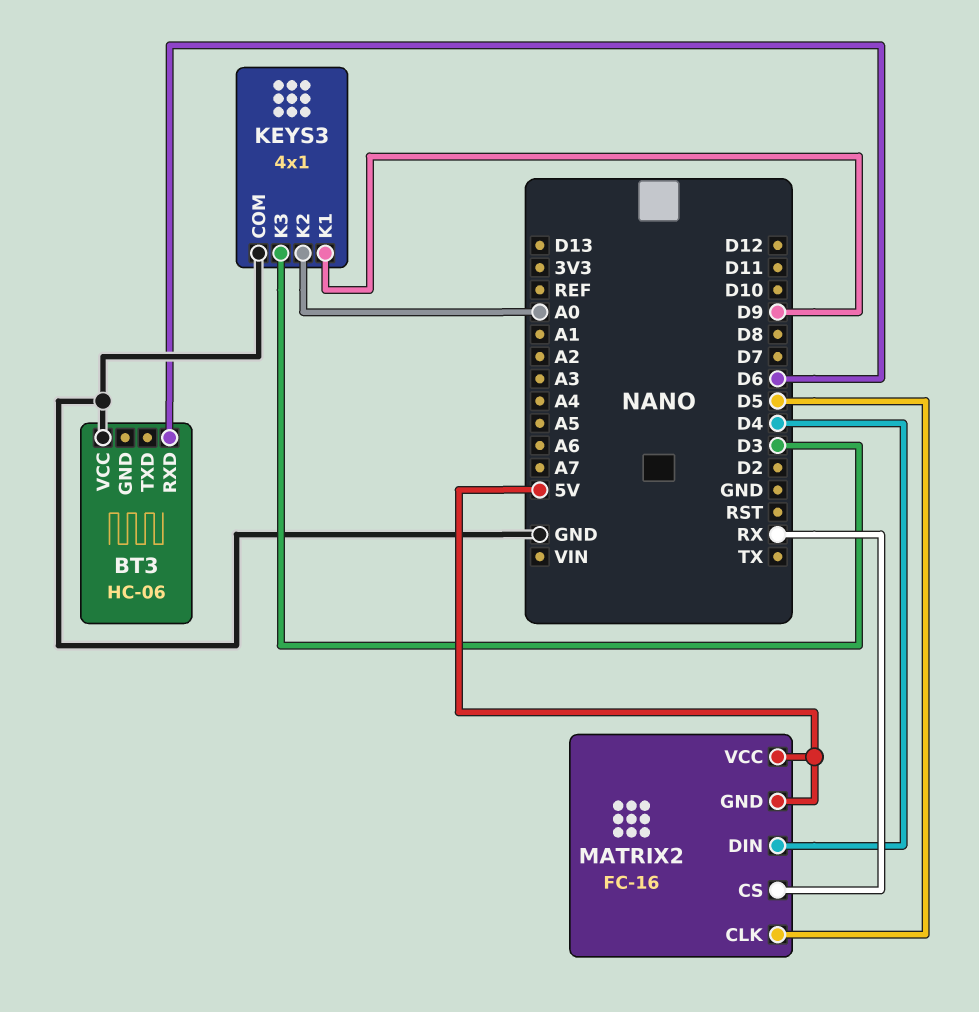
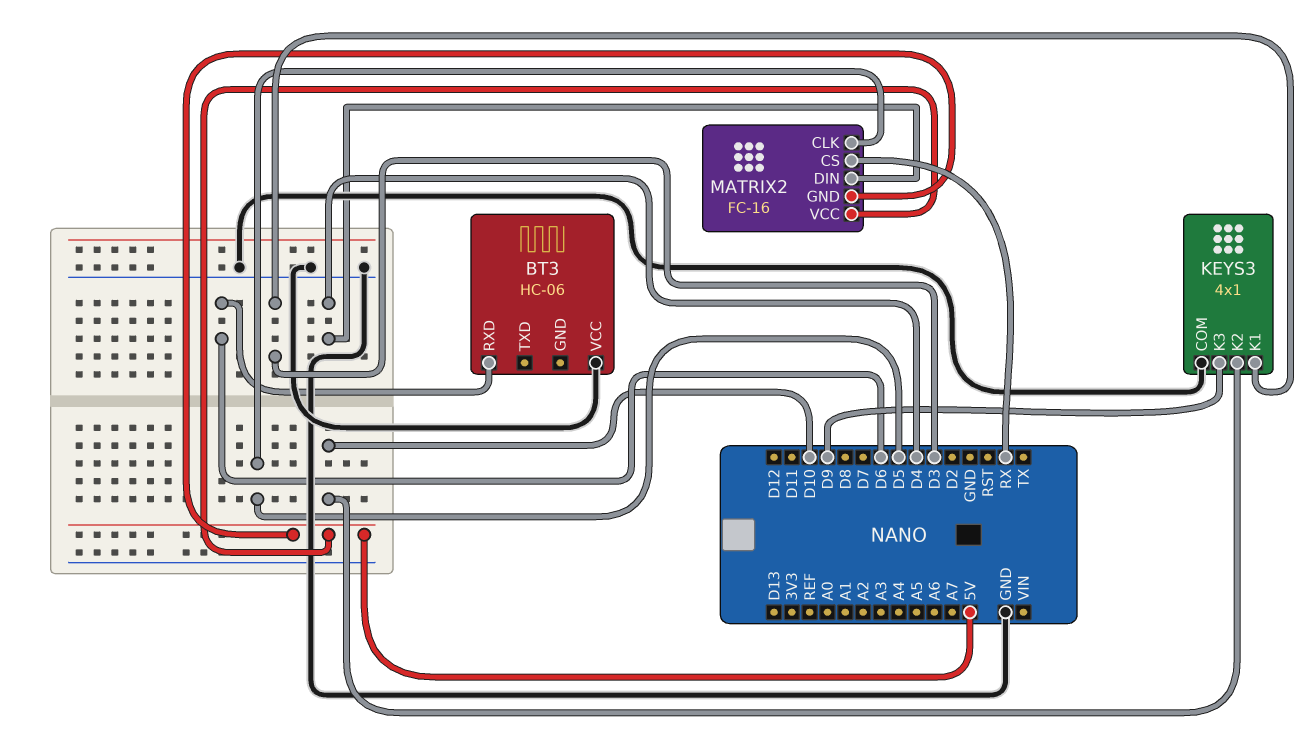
KEYS3 pin K1: D9 -> D3
KEYS3 pin K2: A0 -> D10
KEYS3 pin K3: D3 -> D9

